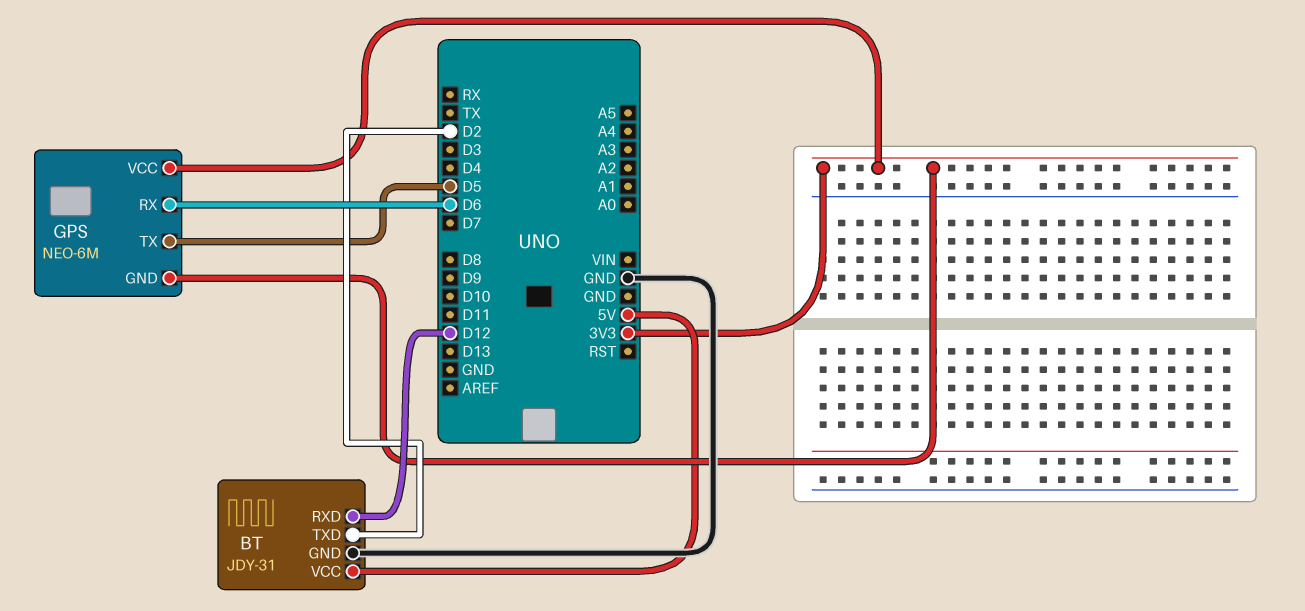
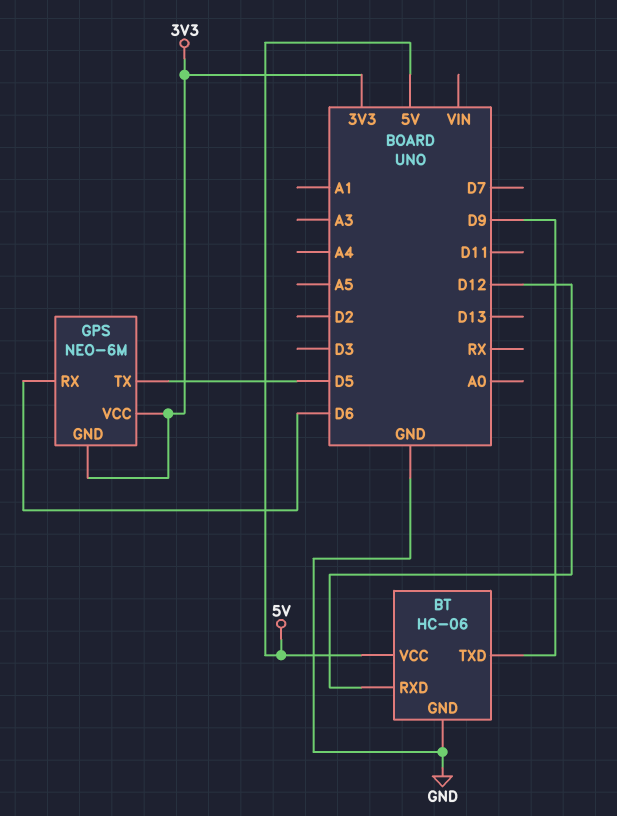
BT: JDY-31 -> HC-06
BT pin TXD: D2 -> D9

